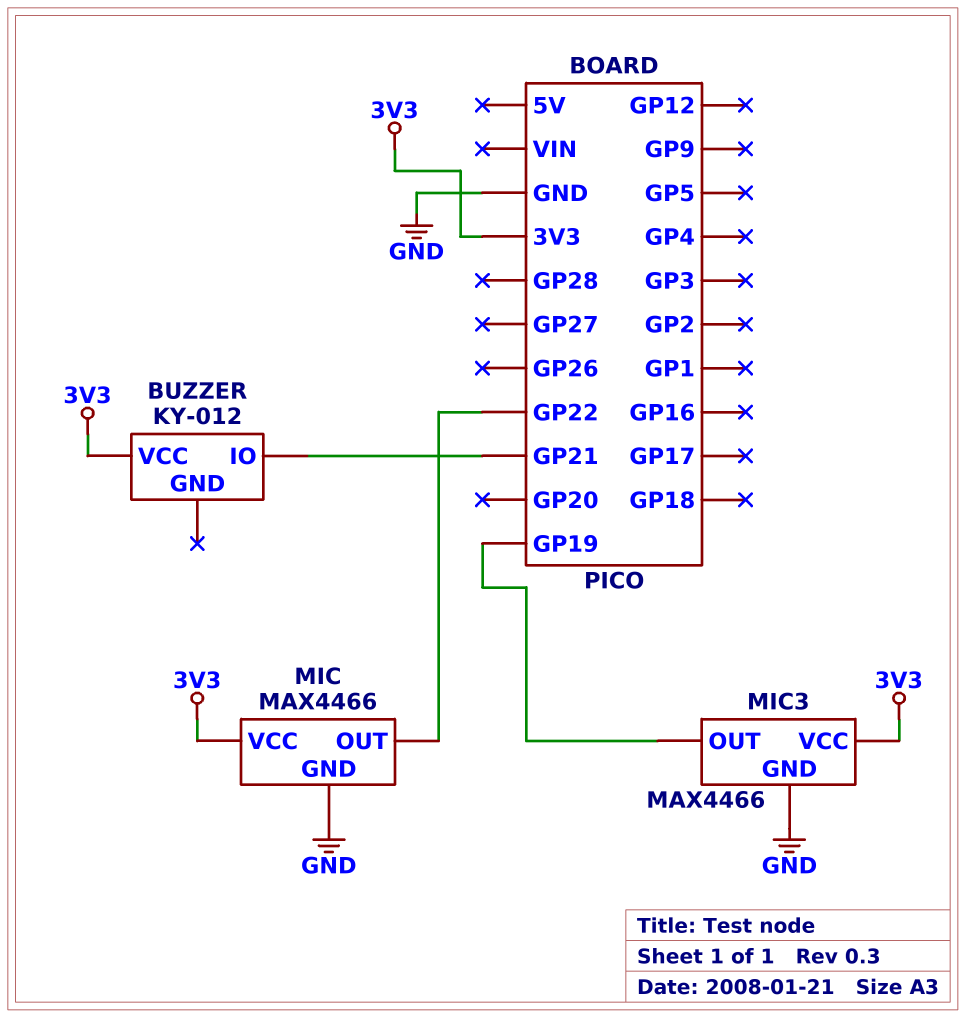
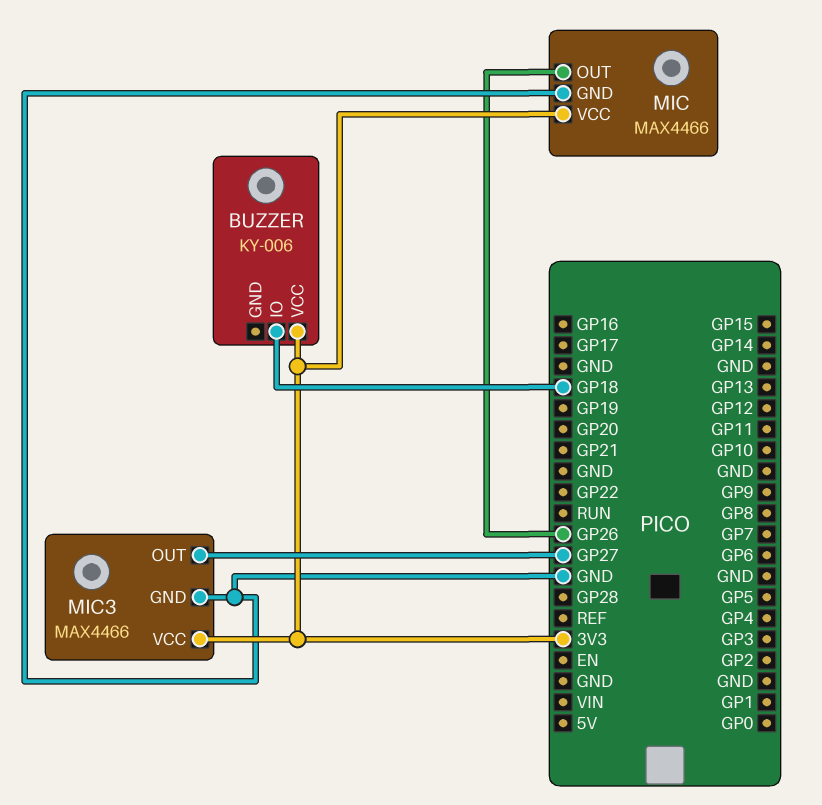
BUZZER: KY-012 -> KY-006
BUZZER pin IO: GP21 -> GP18
MIC pin OUT: GP22 -> GP26
MIC3 pin OUT: GP19 -> GP27

